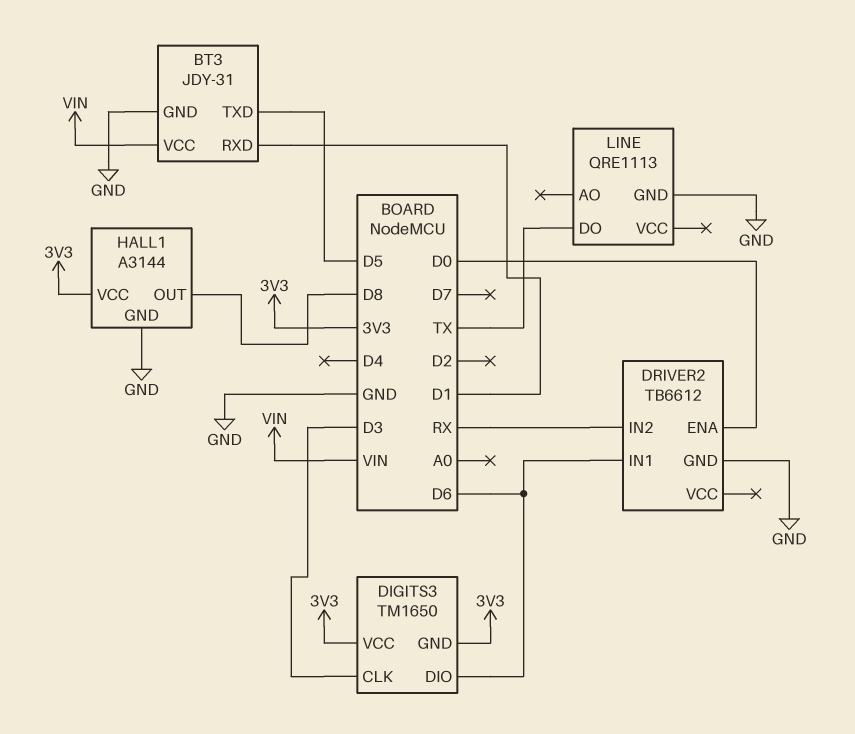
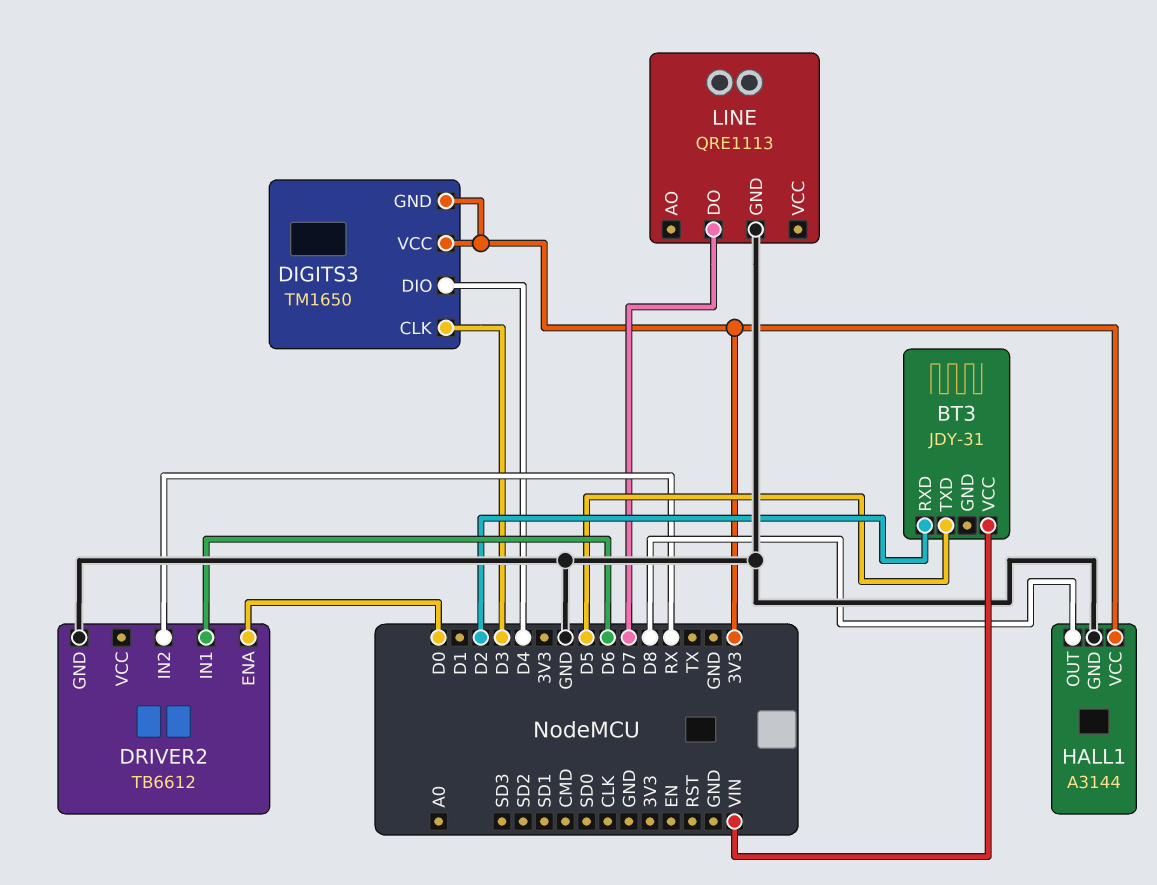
BT3 pin GND: GND -> none
BT3 pin RXD: D1 -> D2
DIGITS3 pin DIO: D6 -> D4
LINE pin DO: TX -> D7

